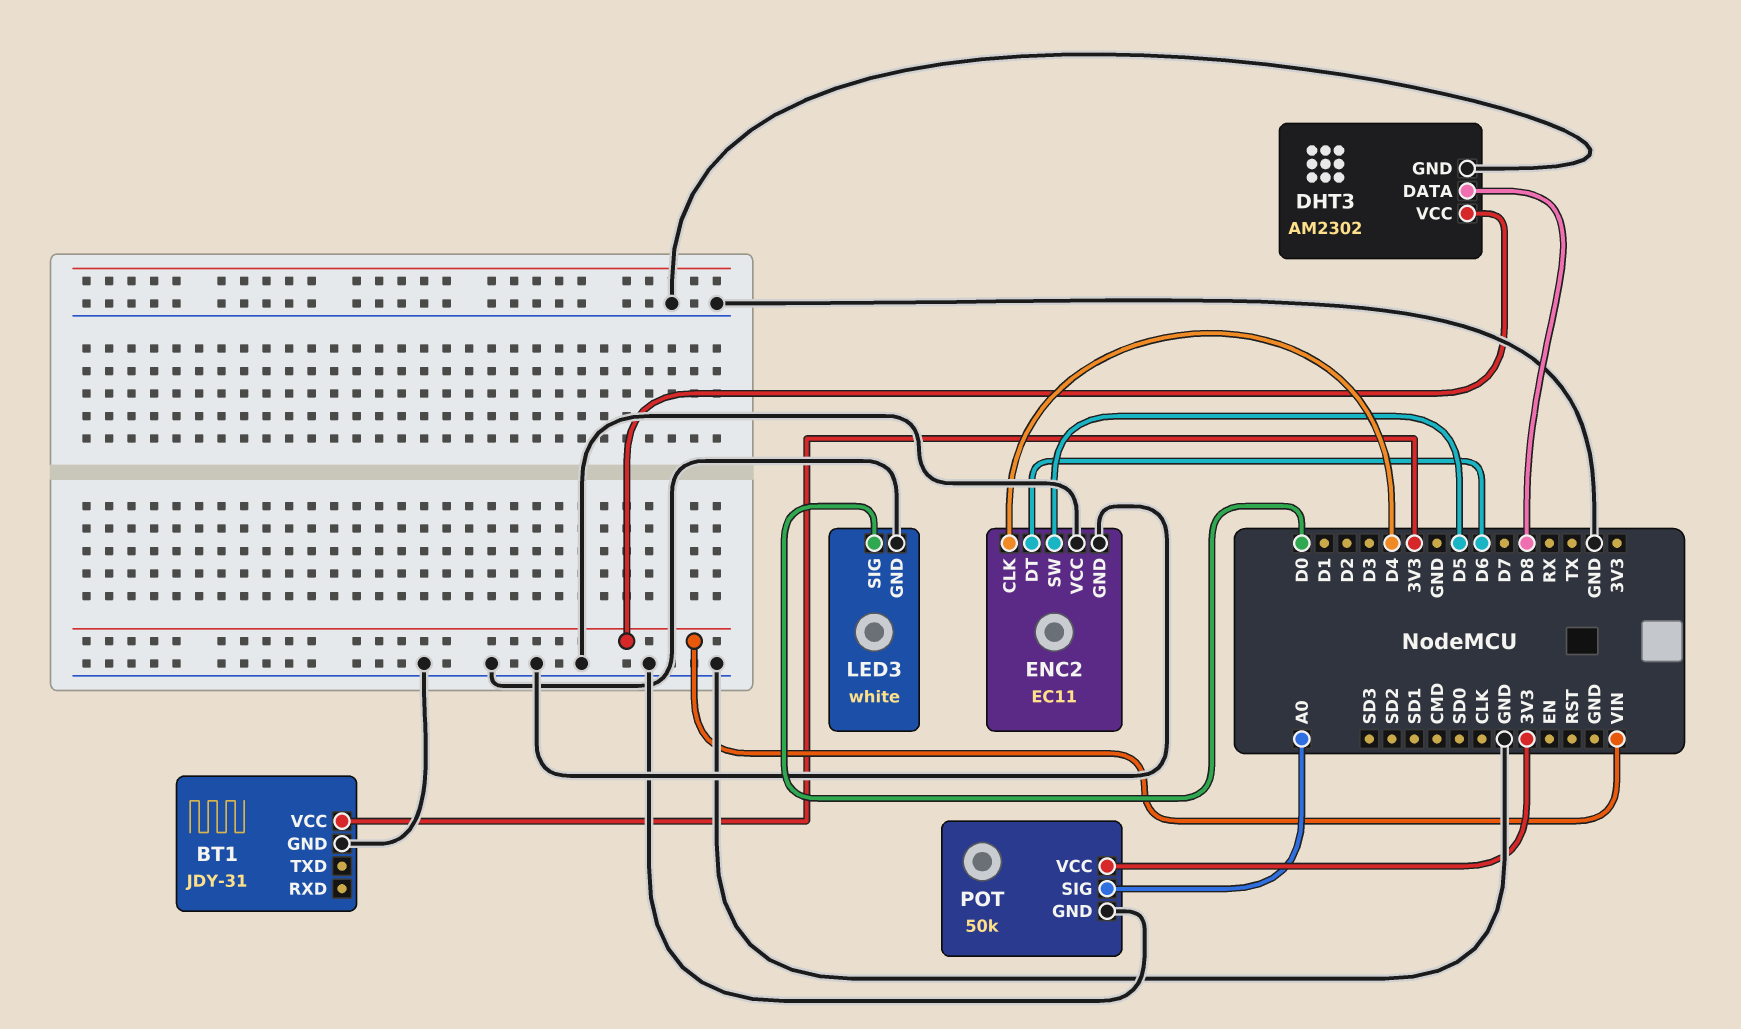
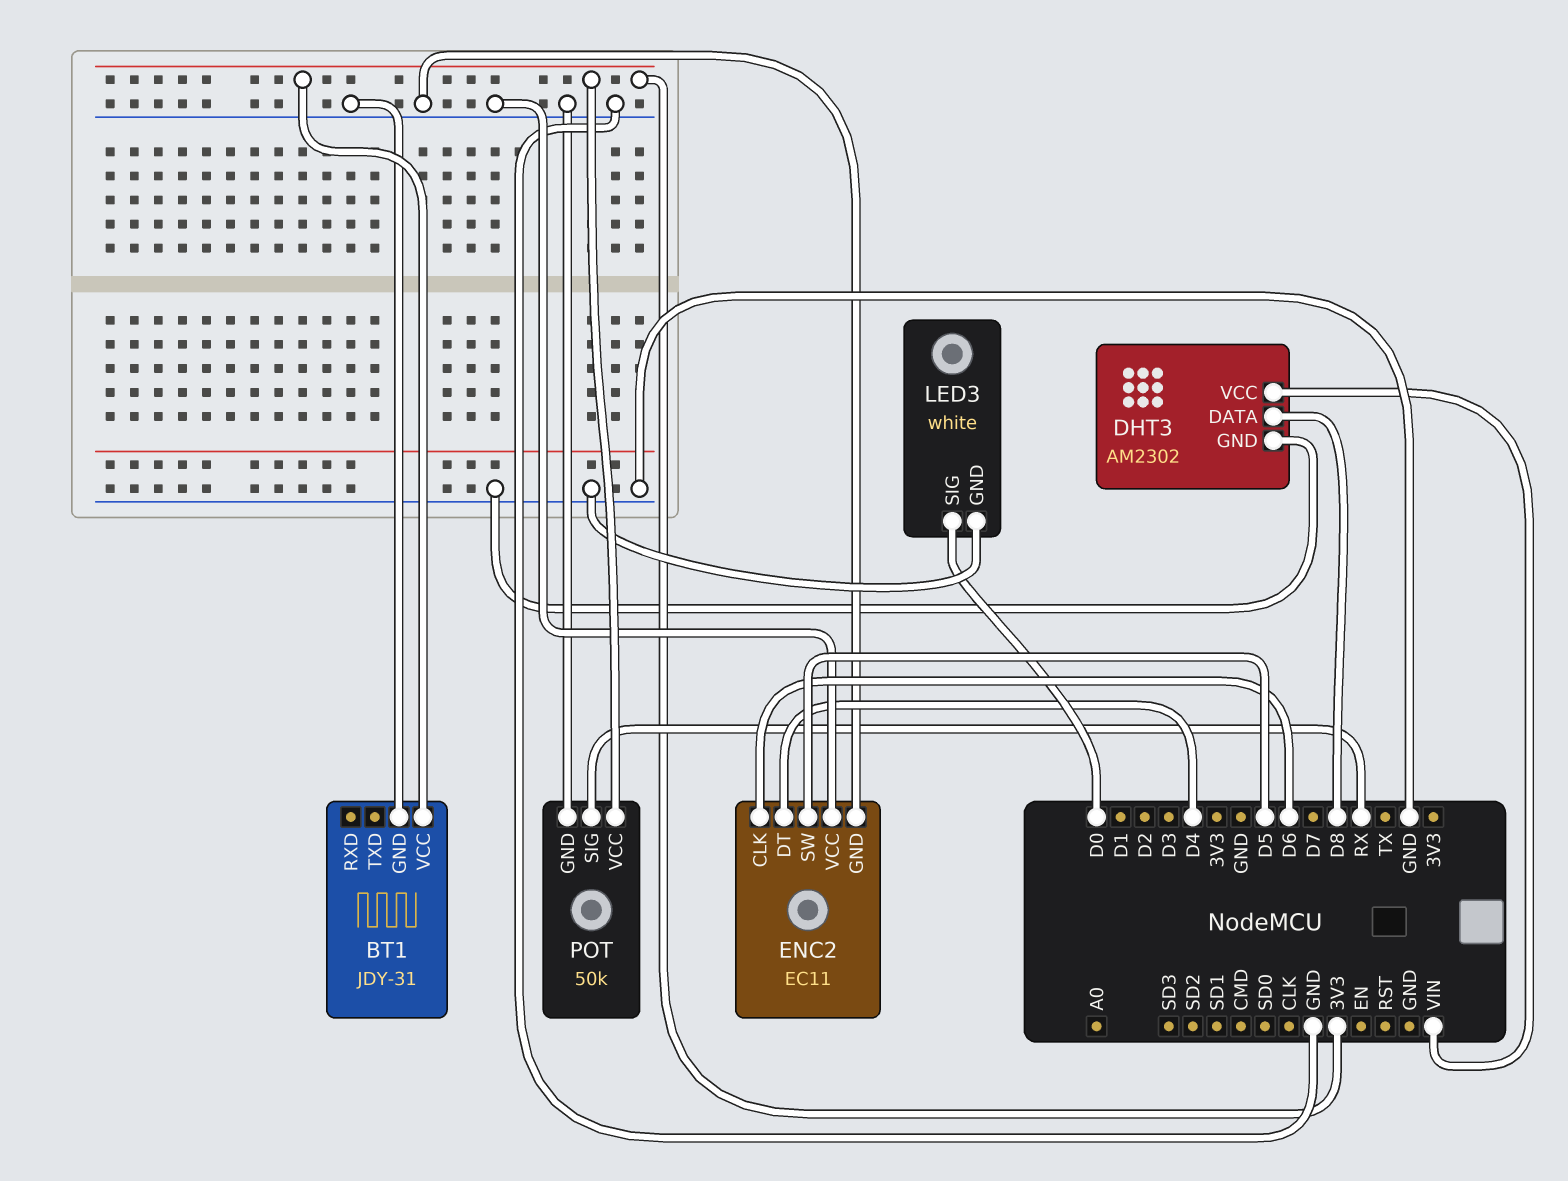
ENC2 pin CLK: D4 -> D6
ENC2 pin DT: D6 -> D4
POT pin SIG: A0 -> RX

